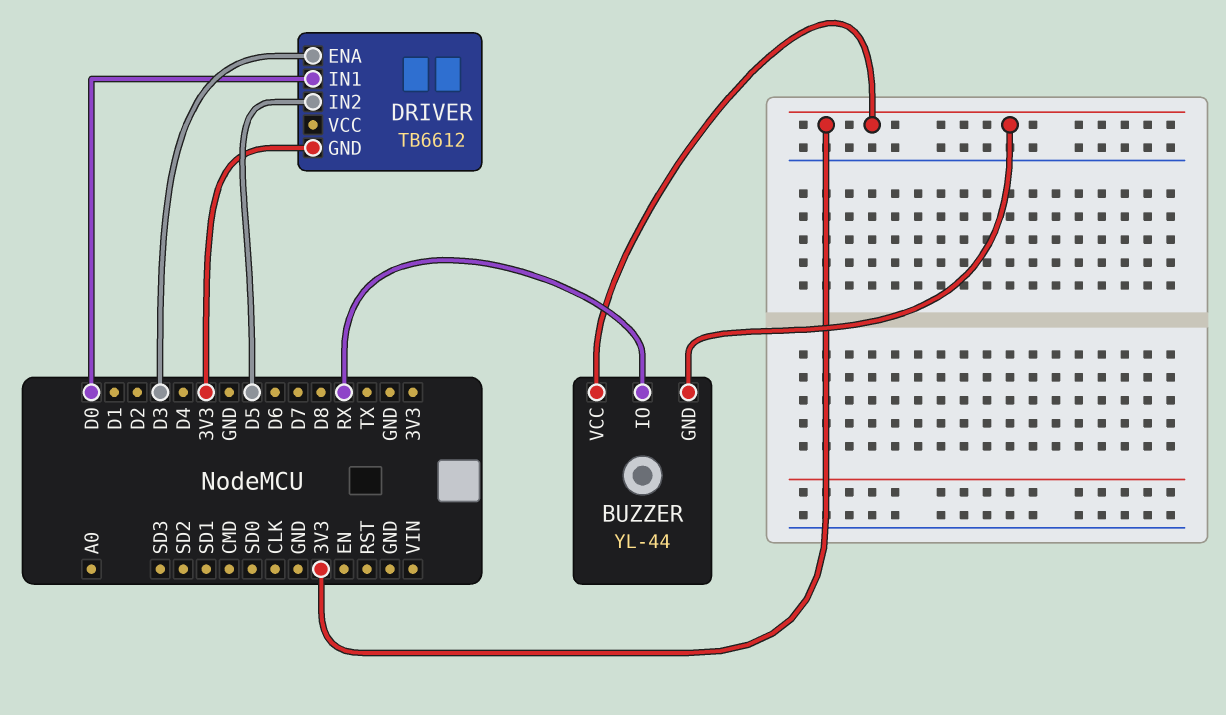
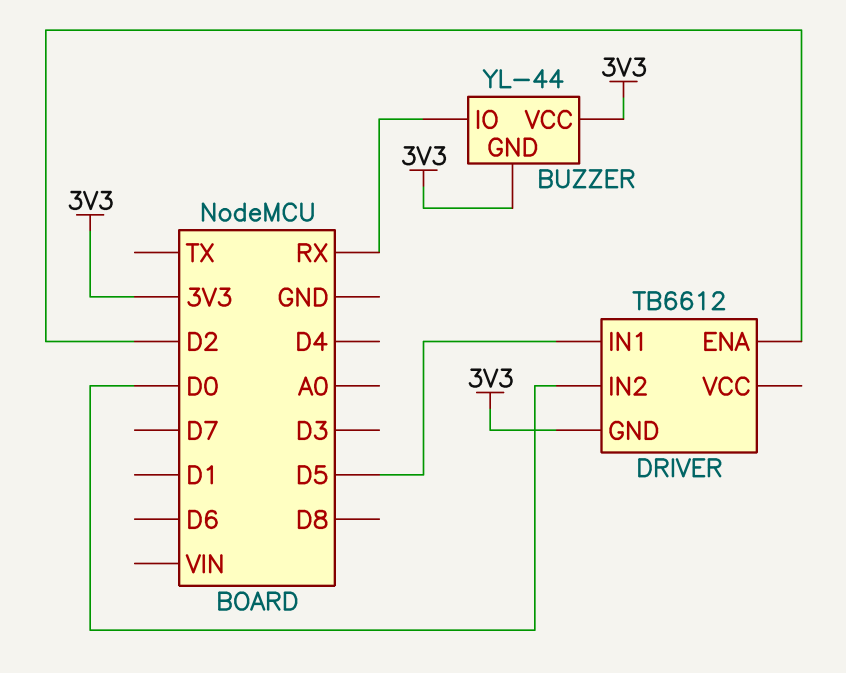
DRIVER pin ENA: D3 -> D2
DRIVER pin IN1: D0 -> D5
DRIVER pin IN2: D5 -> D0

